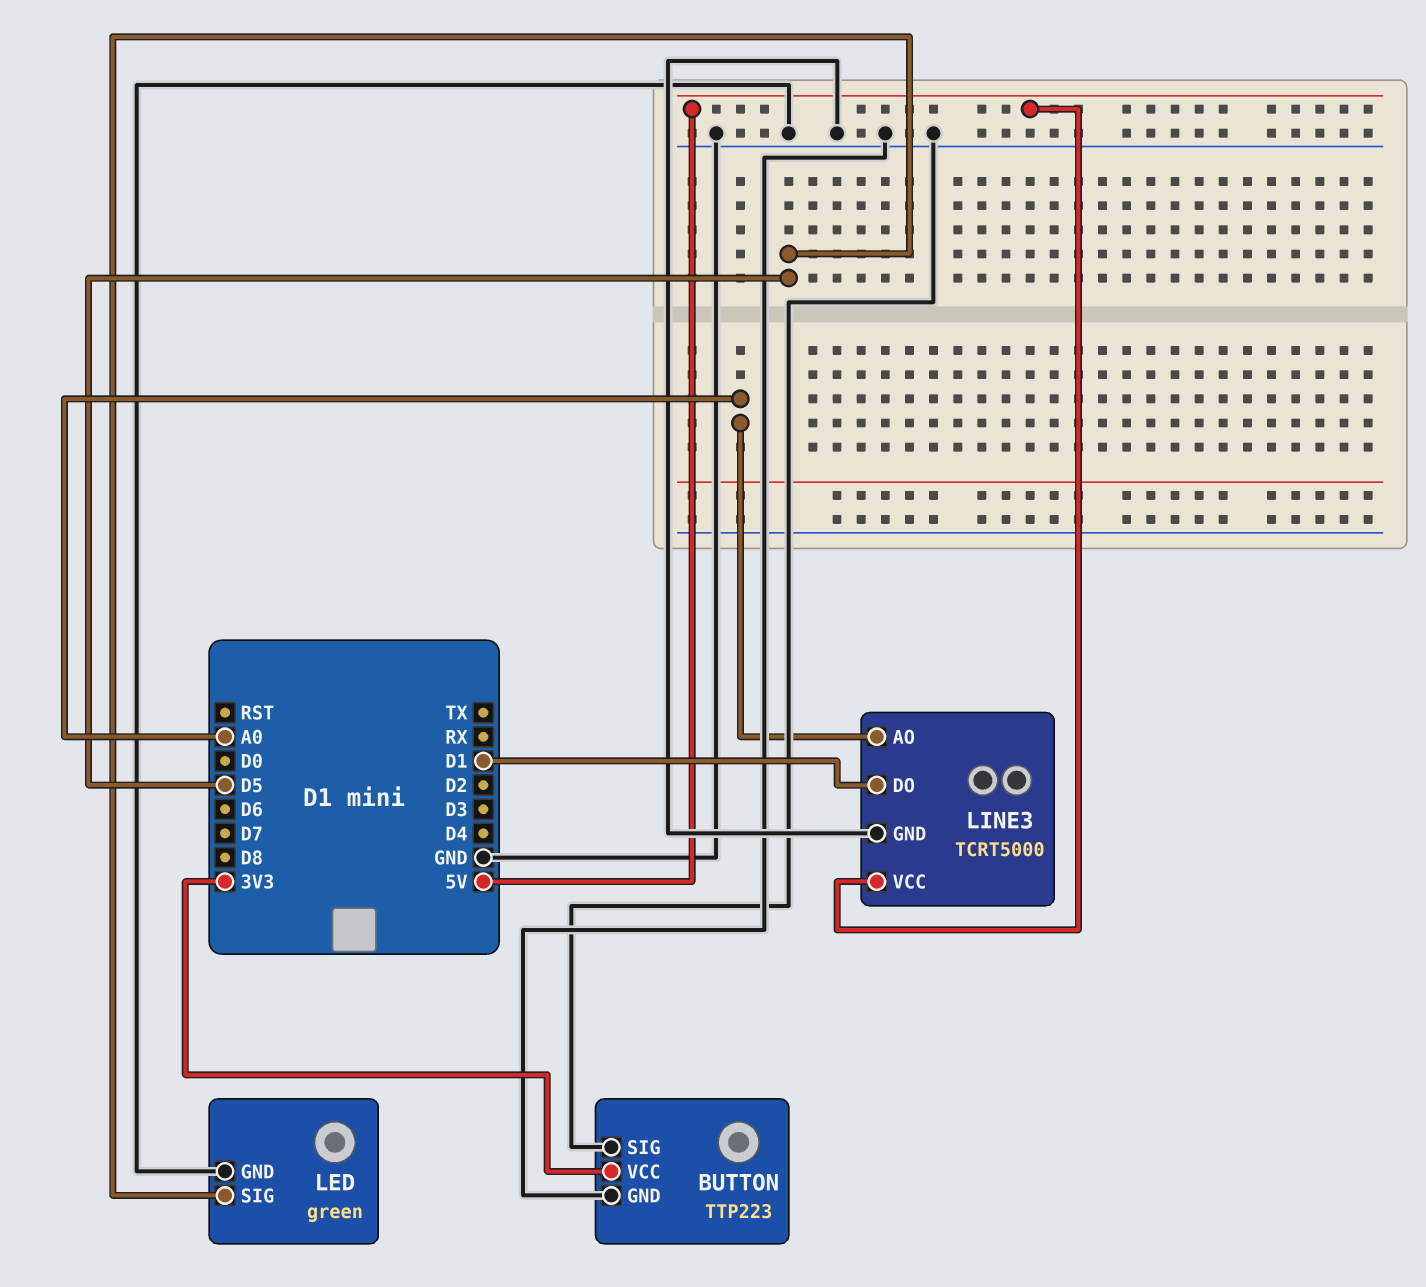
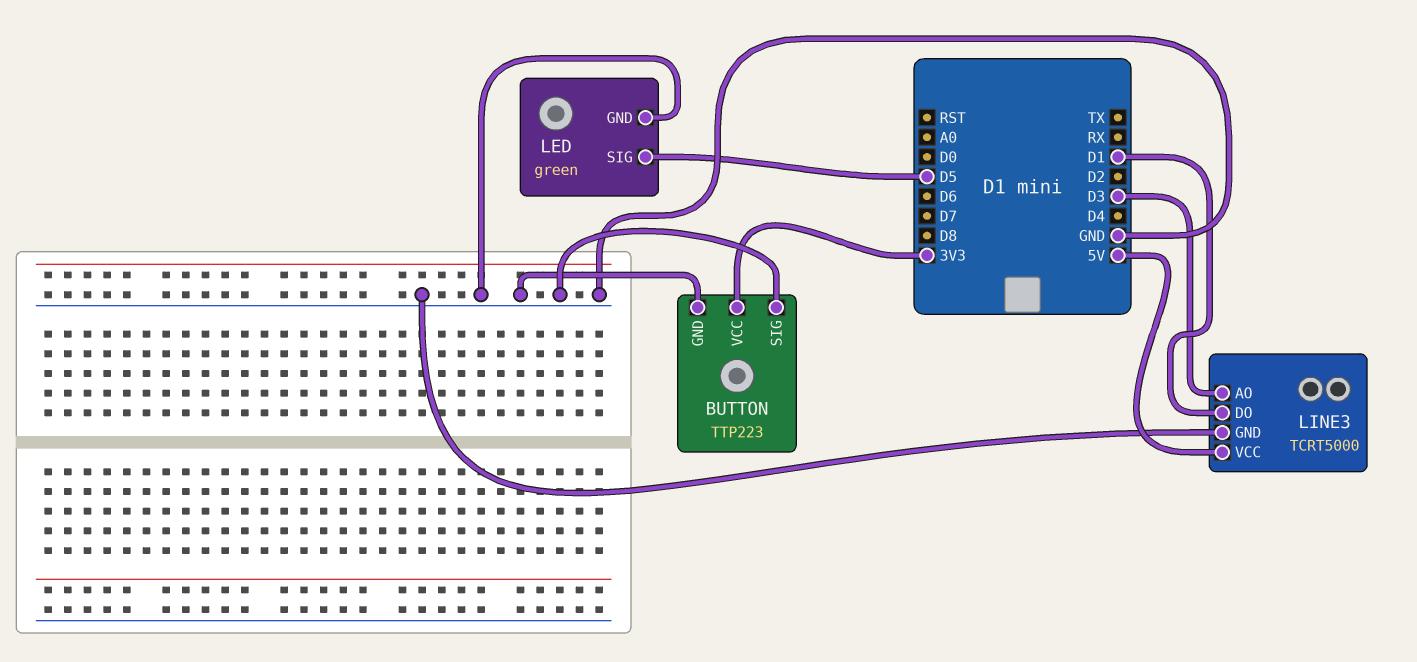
LINE3 pin AO: A0 -> D3

